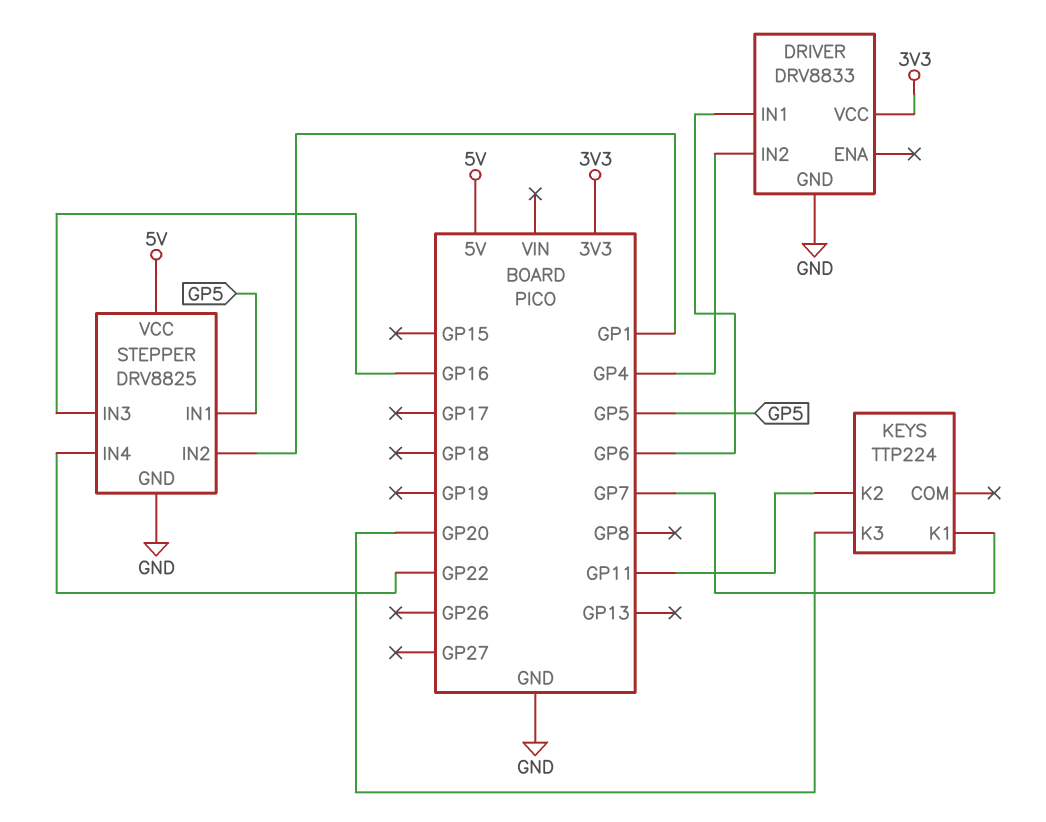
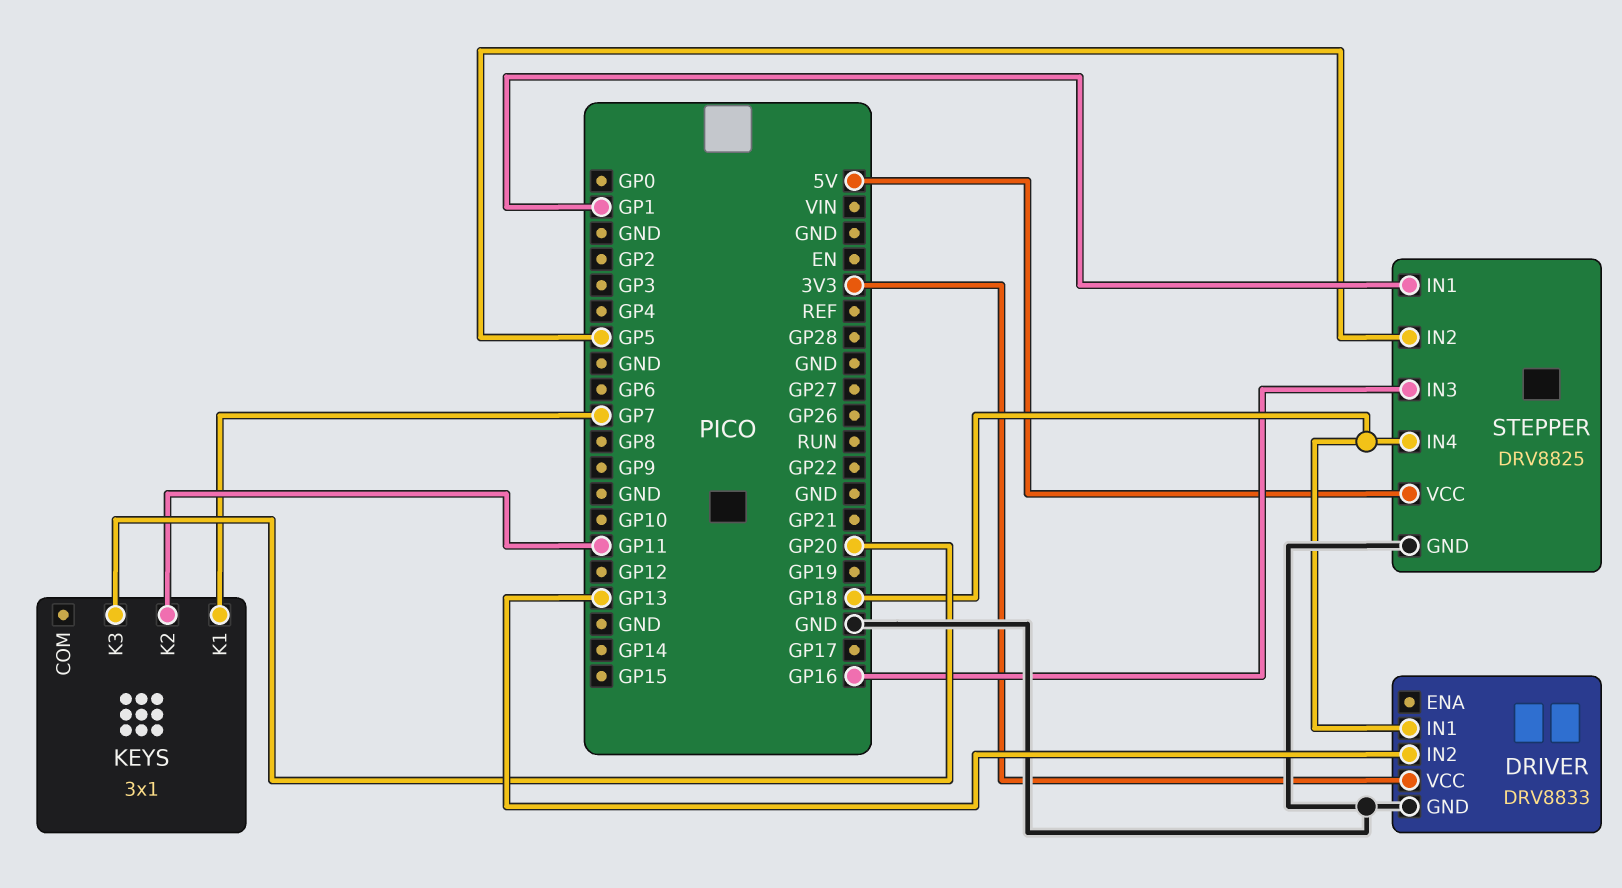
DRIVER pin IN1: GP6 -> GP18
DRIVER pin IN2: GP4 -> GP13
KEYS: TTP224 -> 3x1
STEPPER pin IN1: GP5 -> GP1
STEPPER pin IN2: GP1 -> GP5
STEPPER pin IN4: GP22 -> GP18

